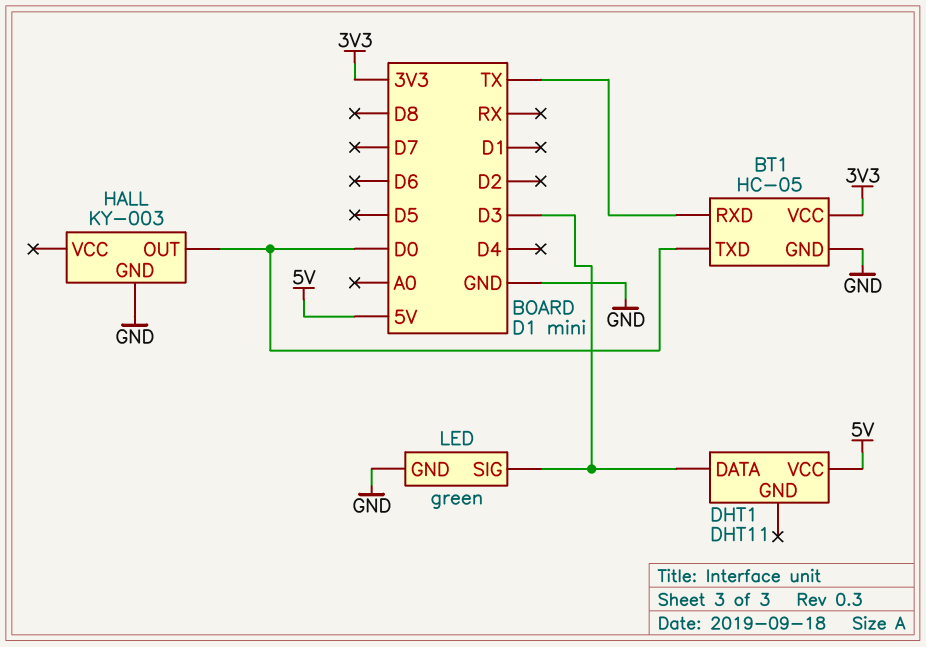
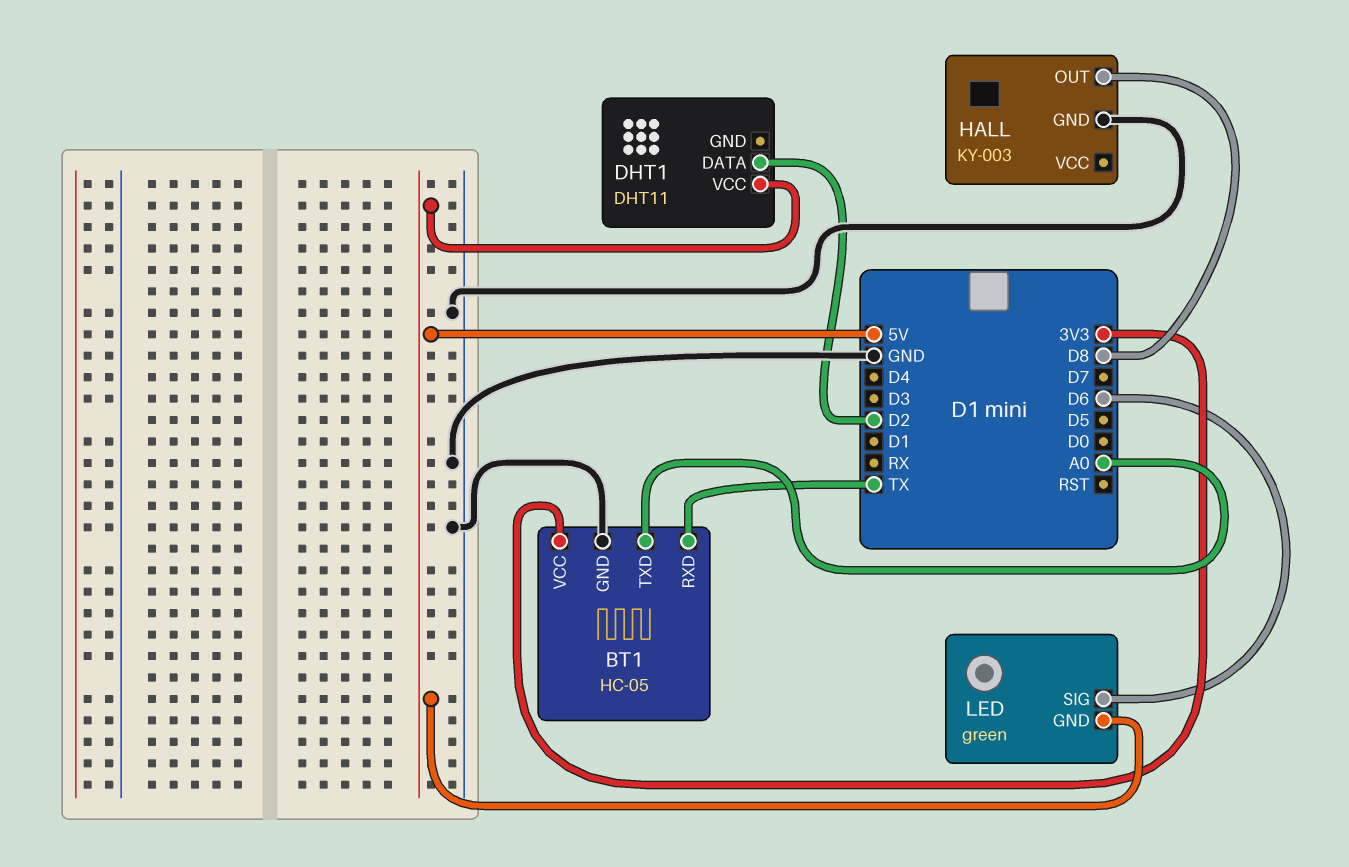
BT1 pin TXD: D0 -> A0
DHT1 pin DATA: D3 -> D2
HALL pin OUT: D0 -> D8
LED pin GND: GND -> 5V
LED pin SIG: D3 -> D6

